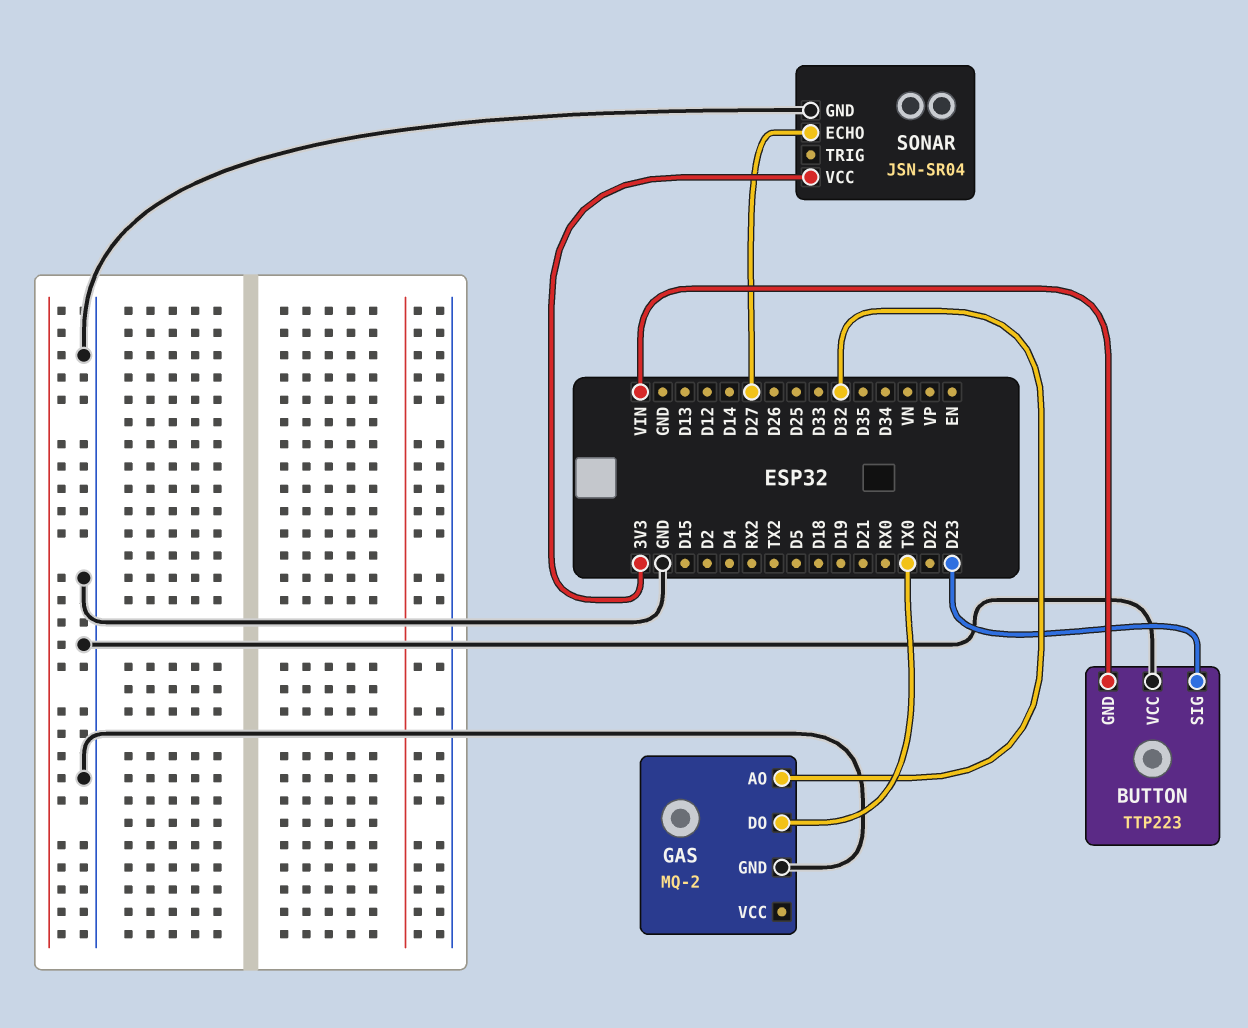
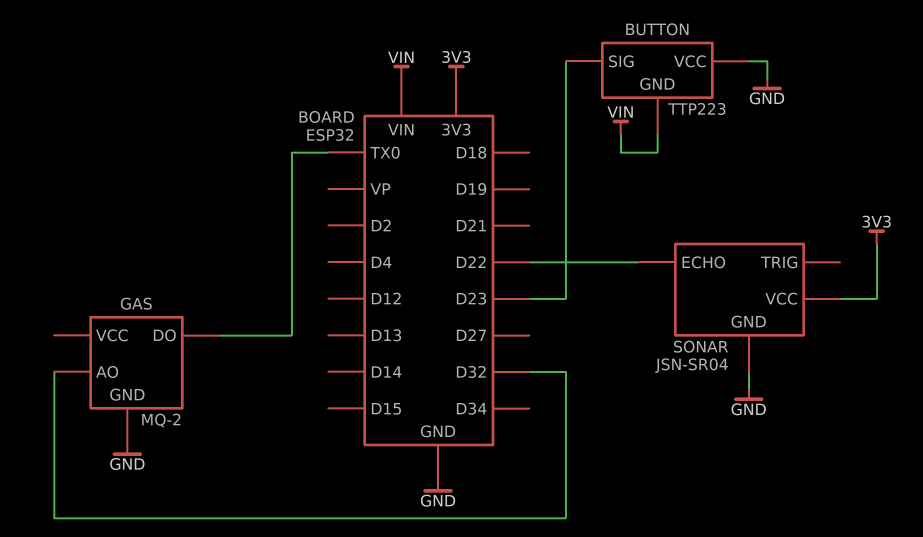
SONAR pin ECHO: D27 -> D22

